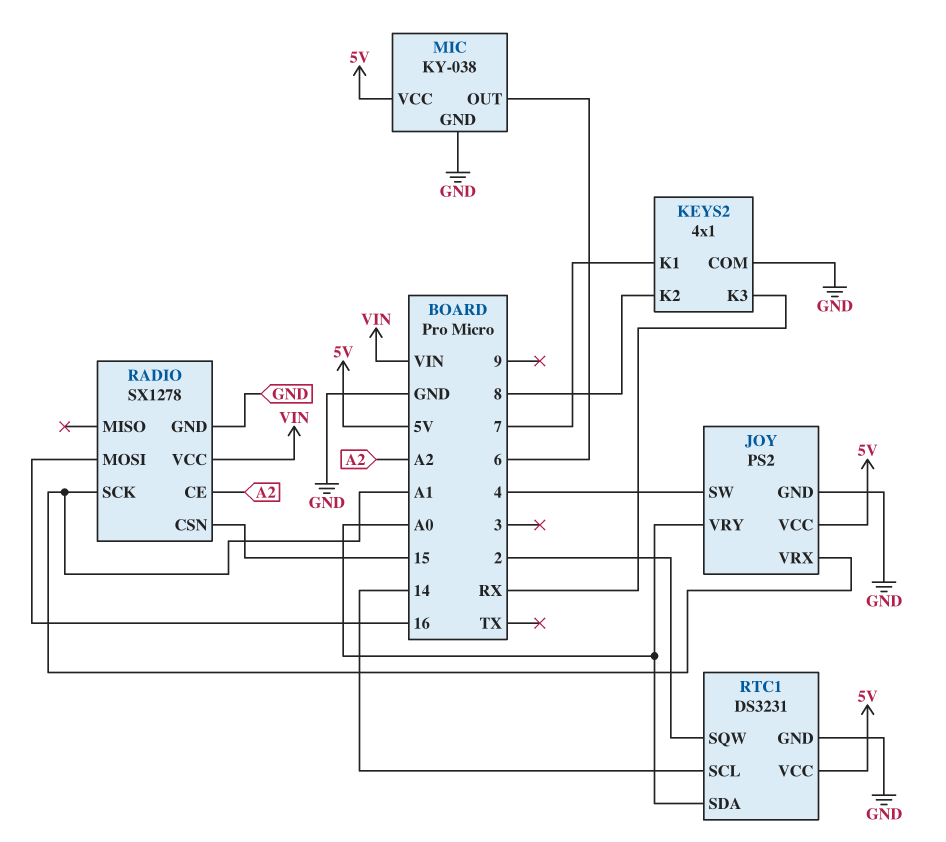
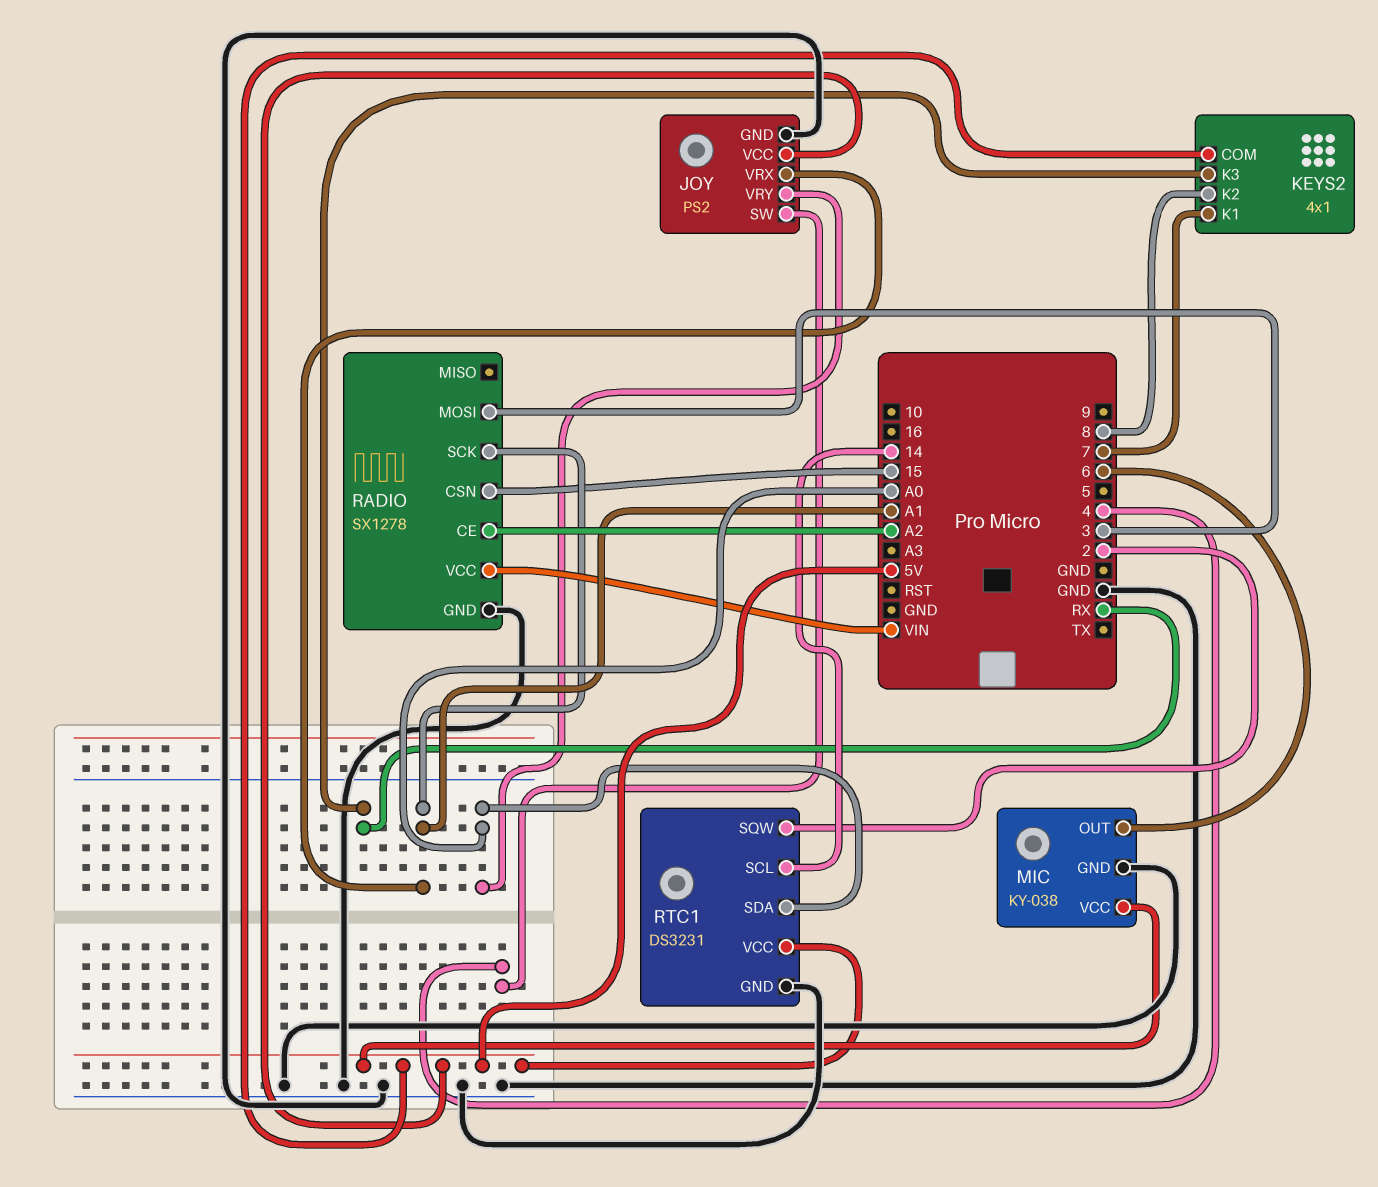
KEYS2 pin COM: GND -> 5V
RADIO pin MOSI: 16 -> 3

